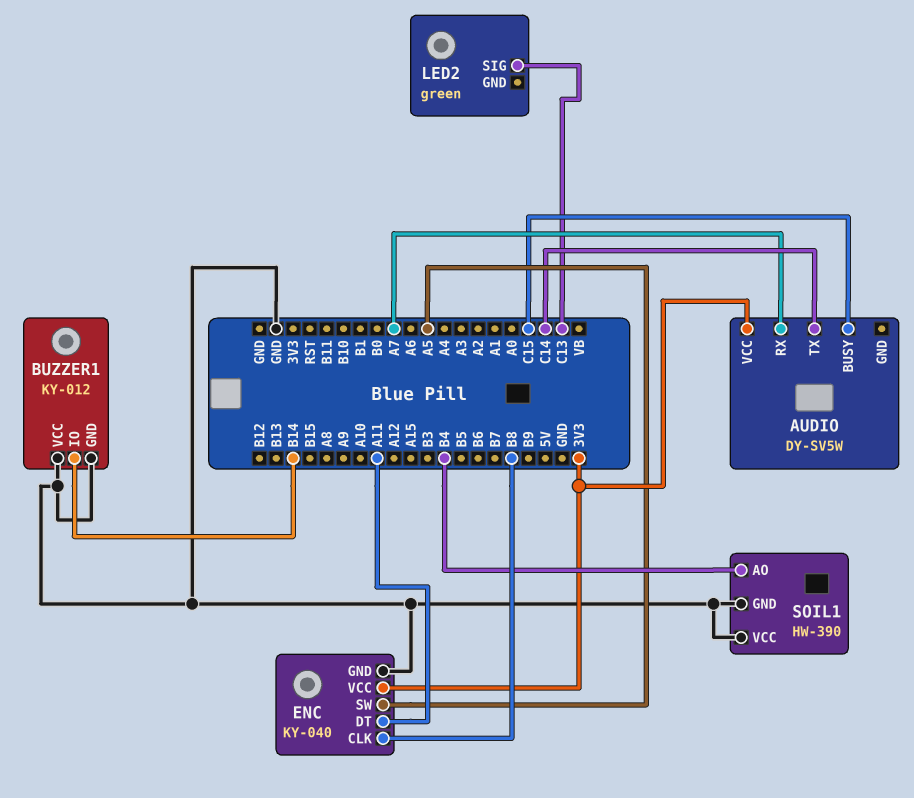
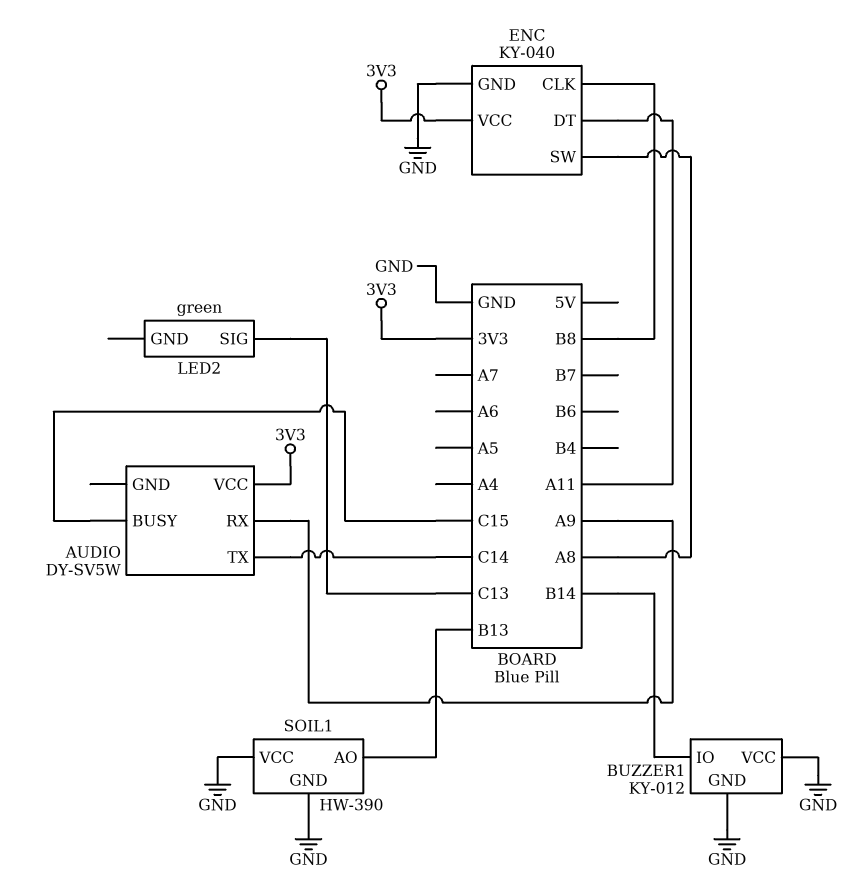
AUDIO pin RX: A7 -> A9
ENC pin SW: A5 -> A8
SOIL1 pin AO: B4 -> B13

